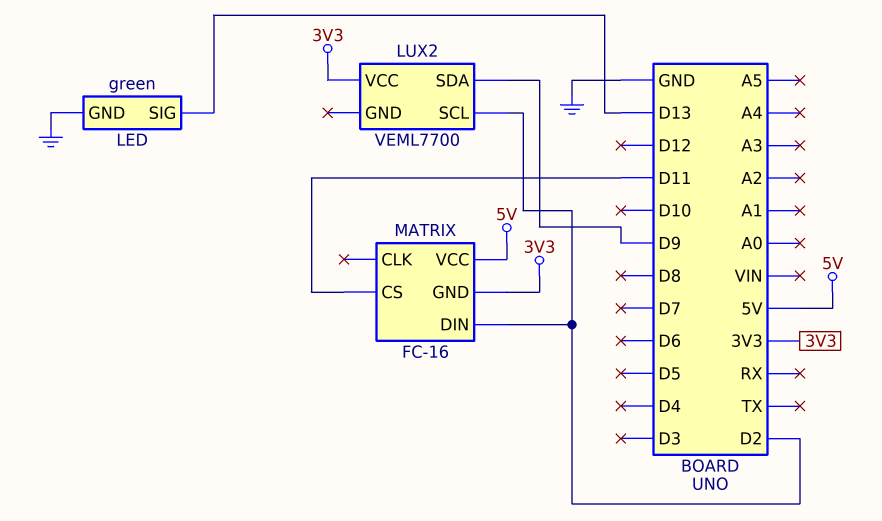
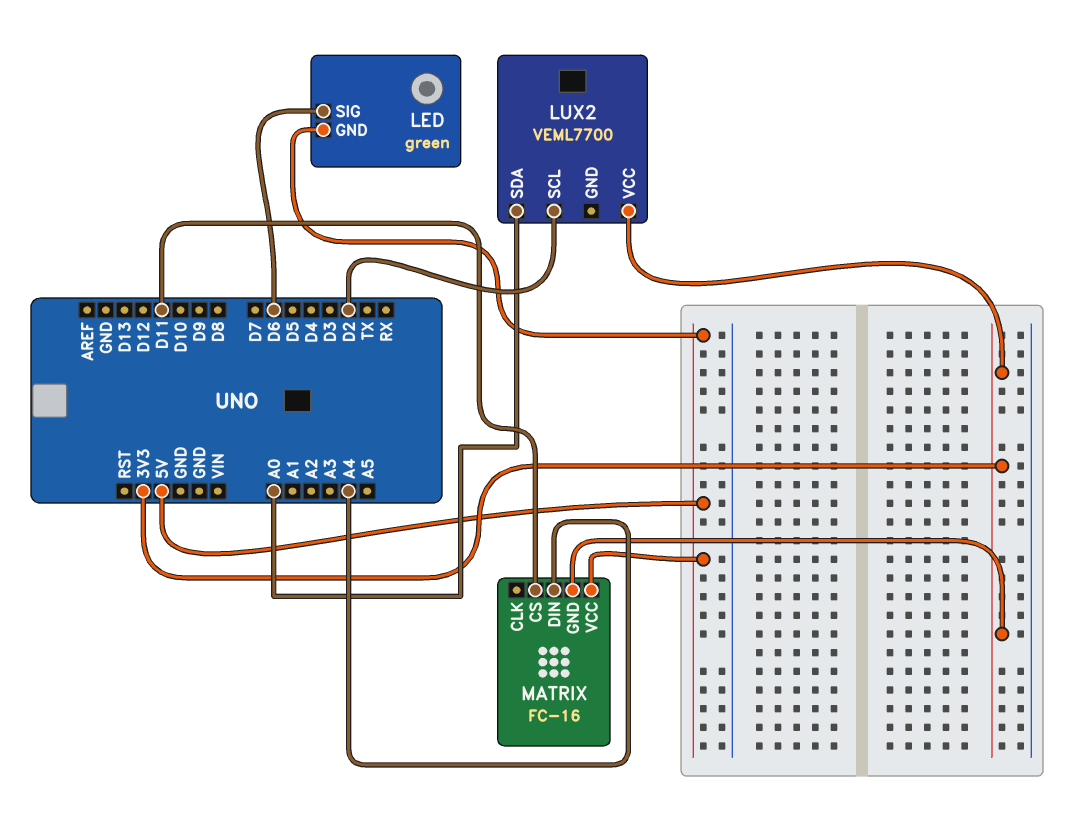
LED pin GND: GND -> 5V
LED pin SIG: D13 -> D6
LUX2 pin SDA: D9 -> A0
MATRIX pin DIN: D2 -> A4

